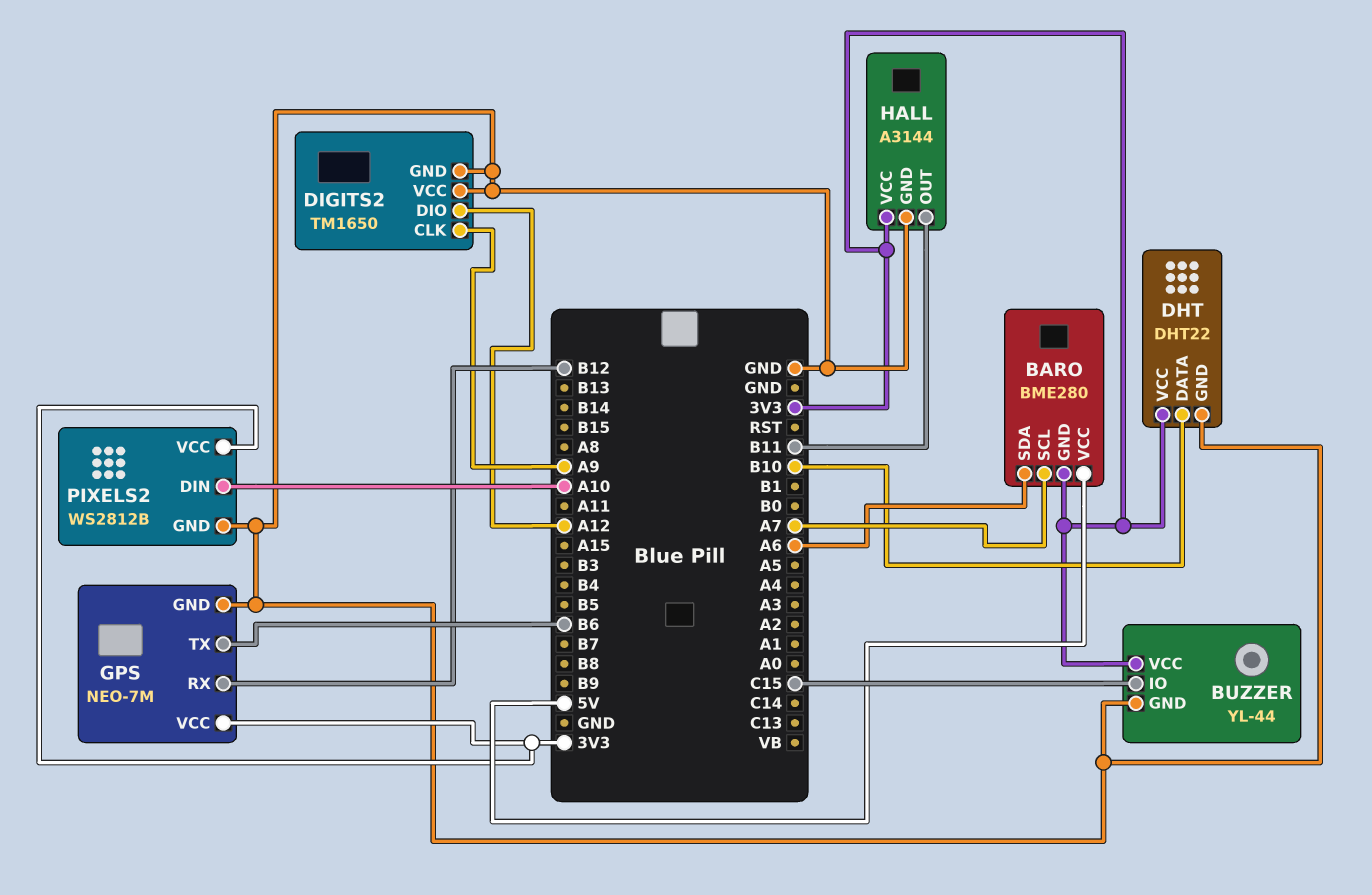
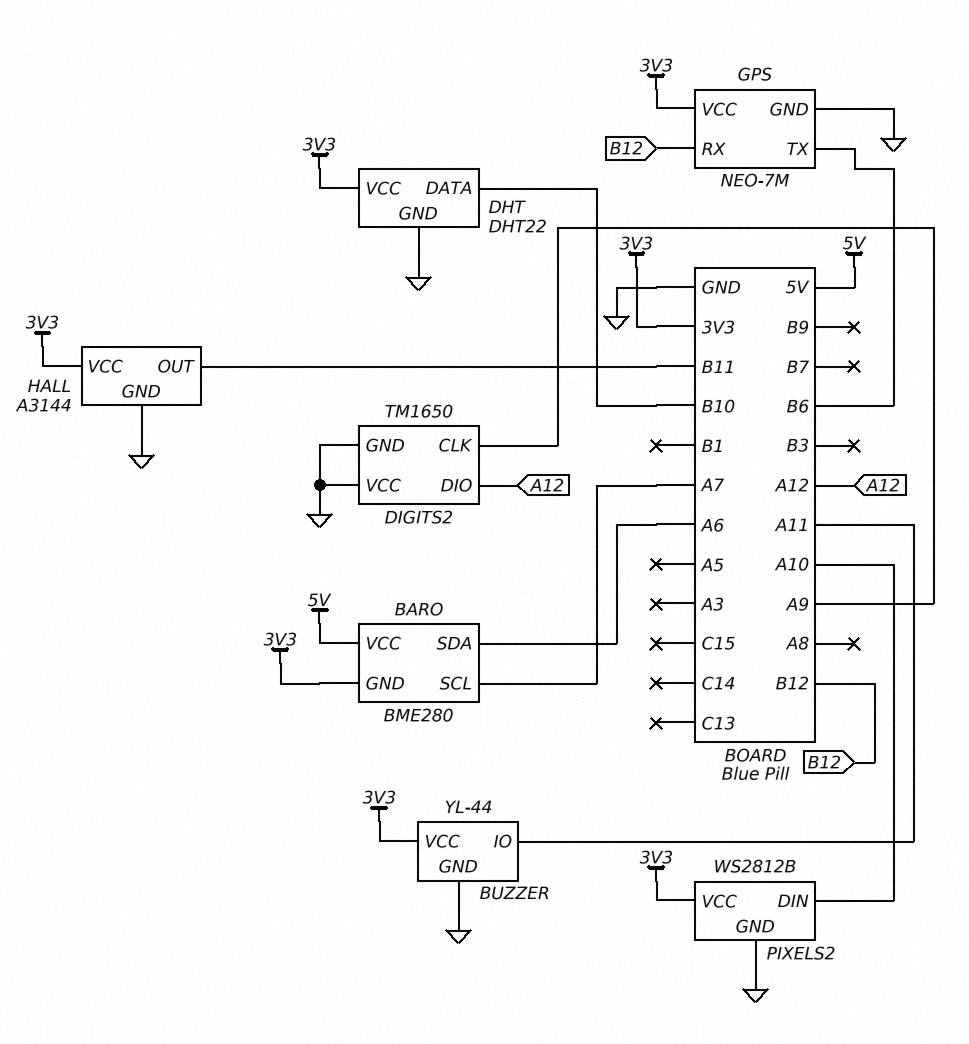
BUZZER pin IO: C15 -> A11

